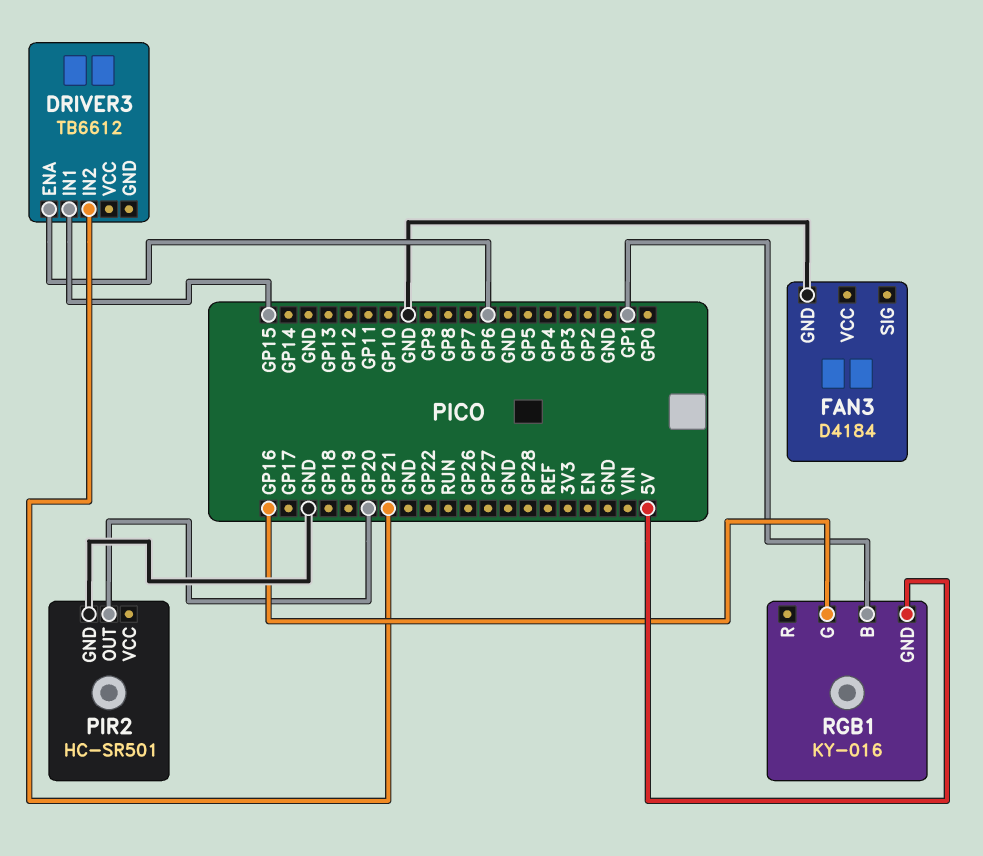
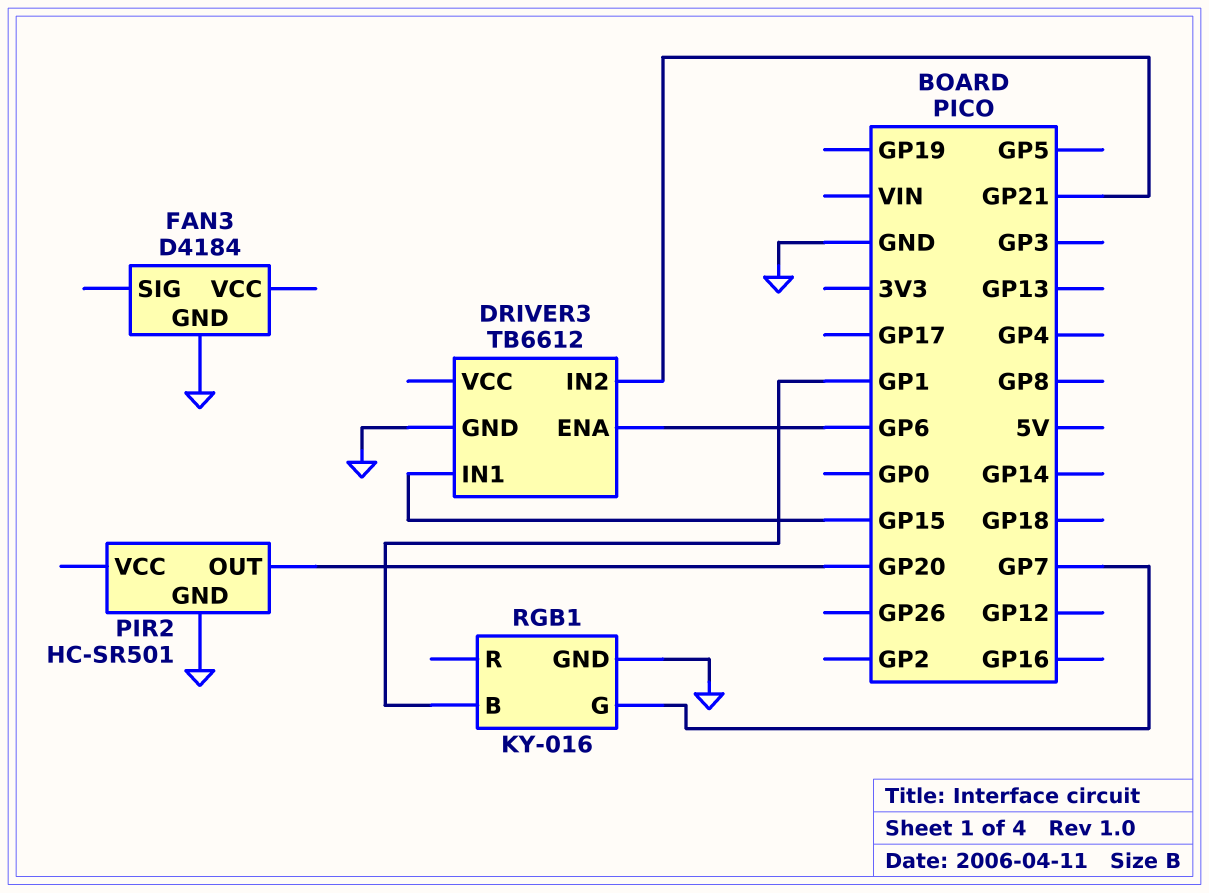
DRIVER3 pin GND: none -> GND
RGB1 pin G: GP16 -> GP7
RGB1 pin GND: 5V -> GND

